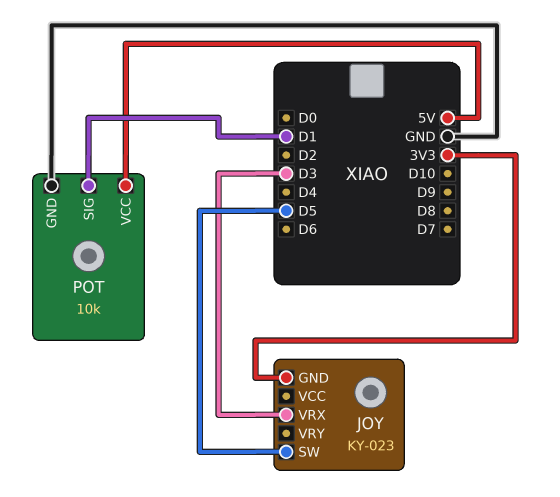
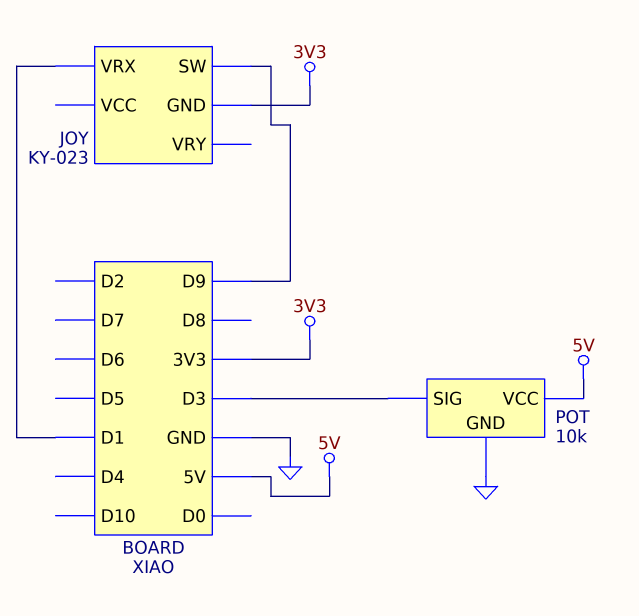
JOY pin SW: D5 -> D9
JOY pin VRX: D3 -> D1
POT pin SIG: D1 -> D3

